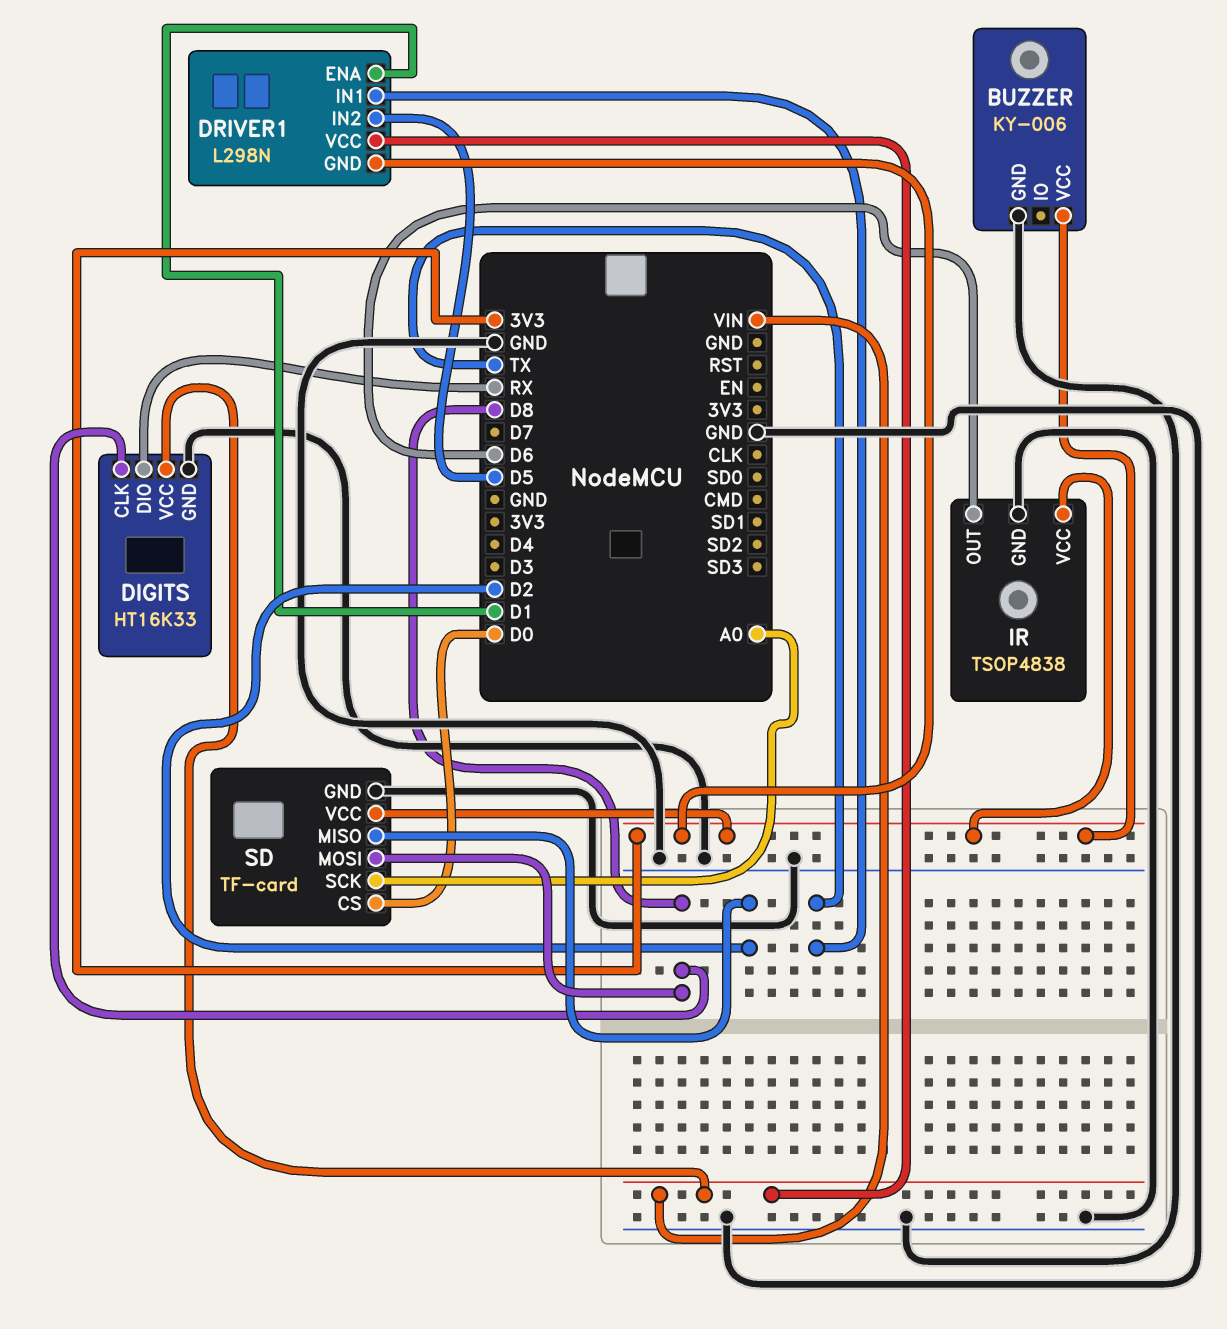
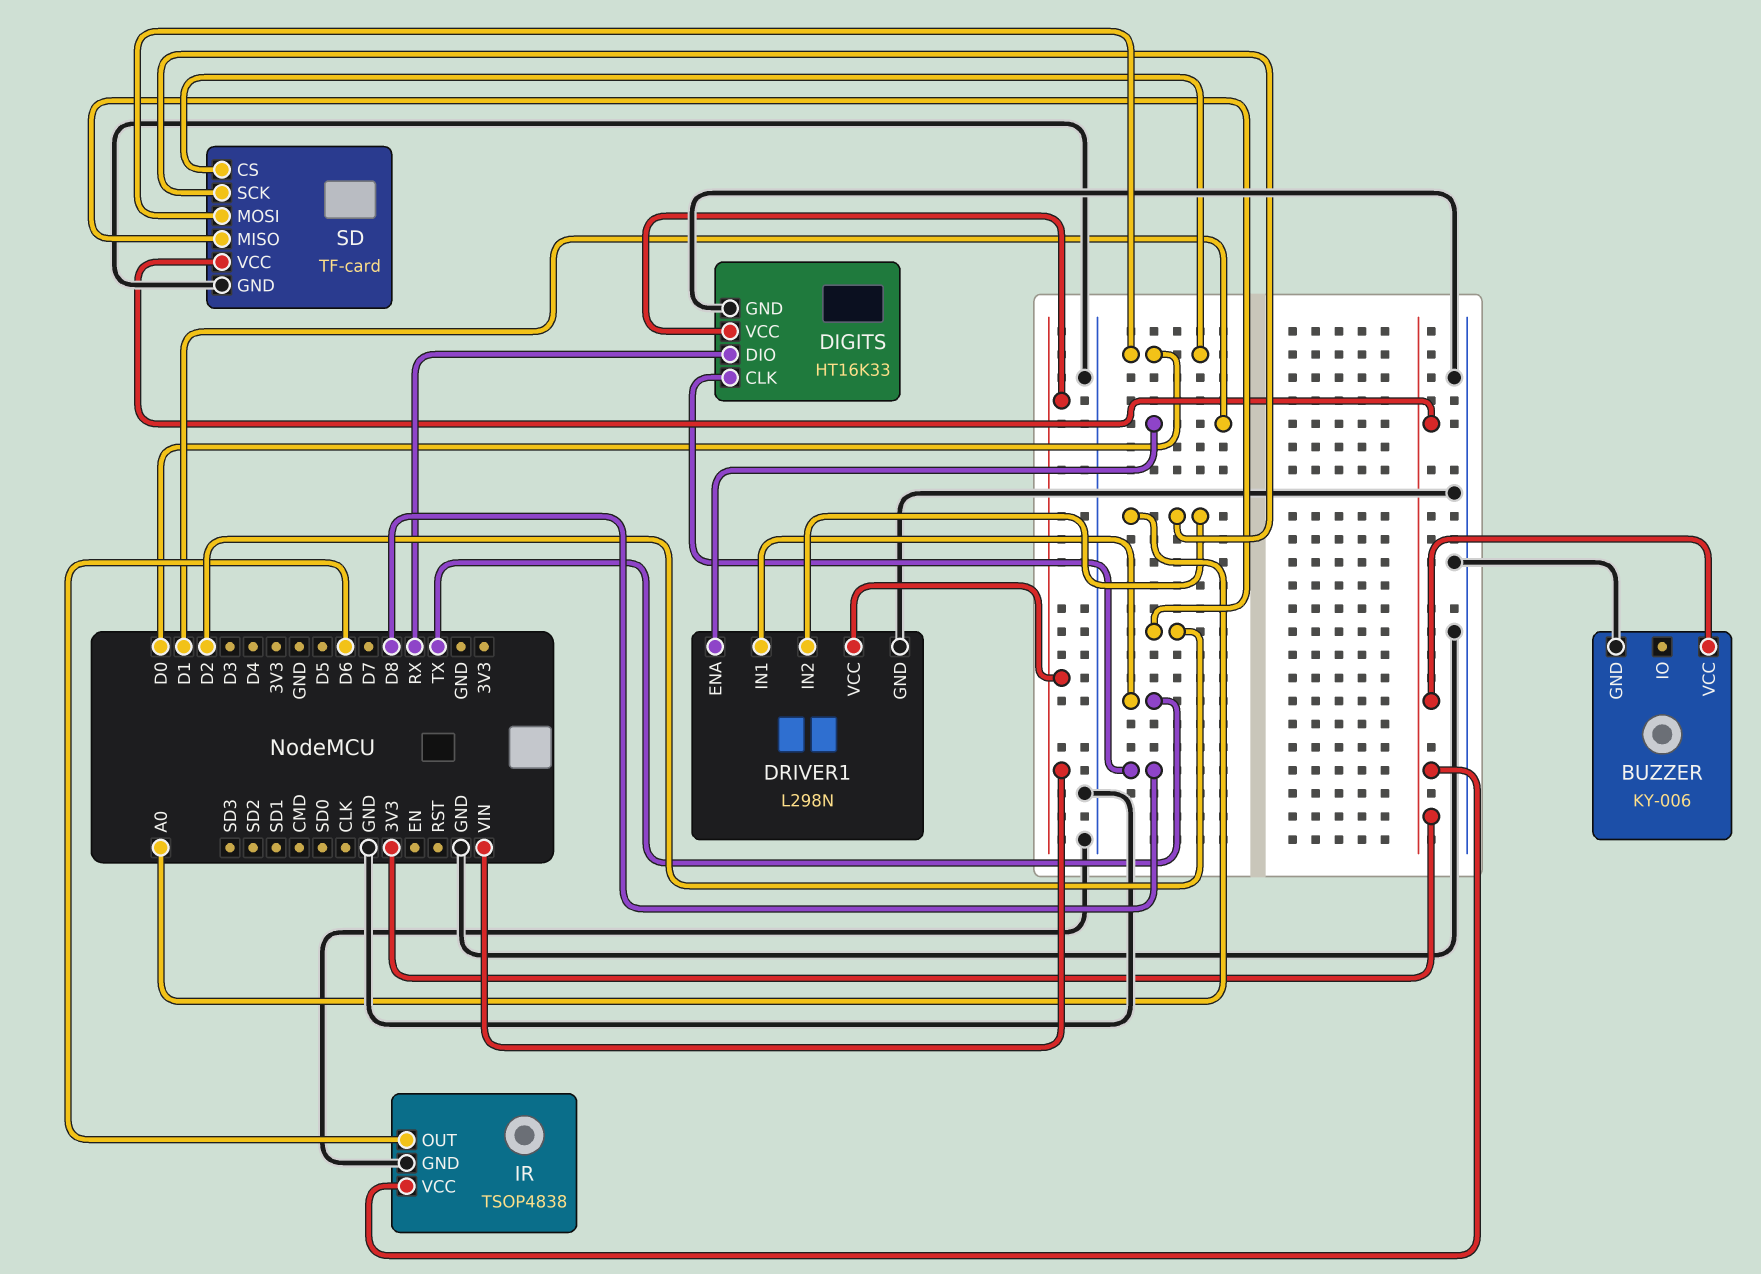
DRIVER1 pin GND: 3V3 -> GND
DRIVER1 pin IN2: D5 -> A0
SD pin MOSI: D8 -> D0

